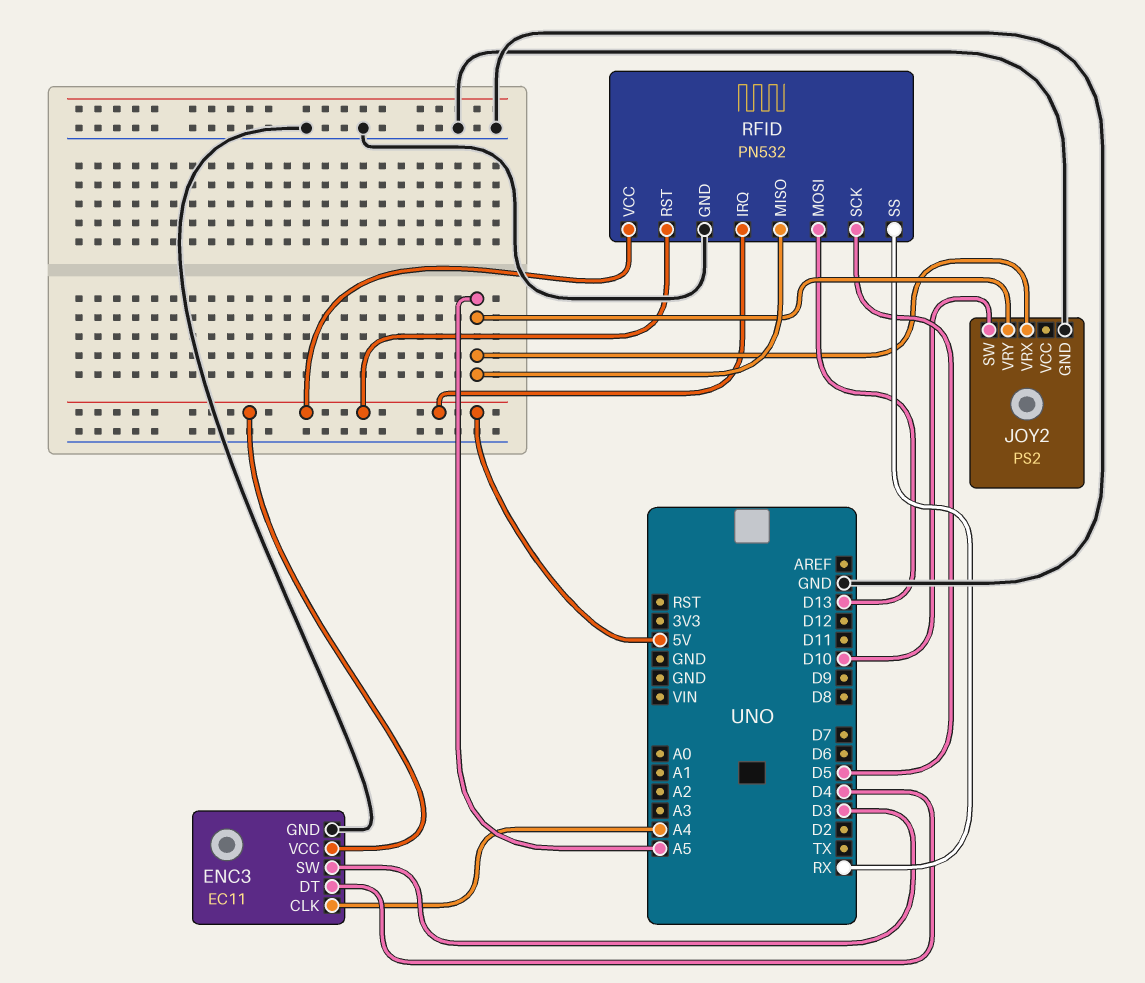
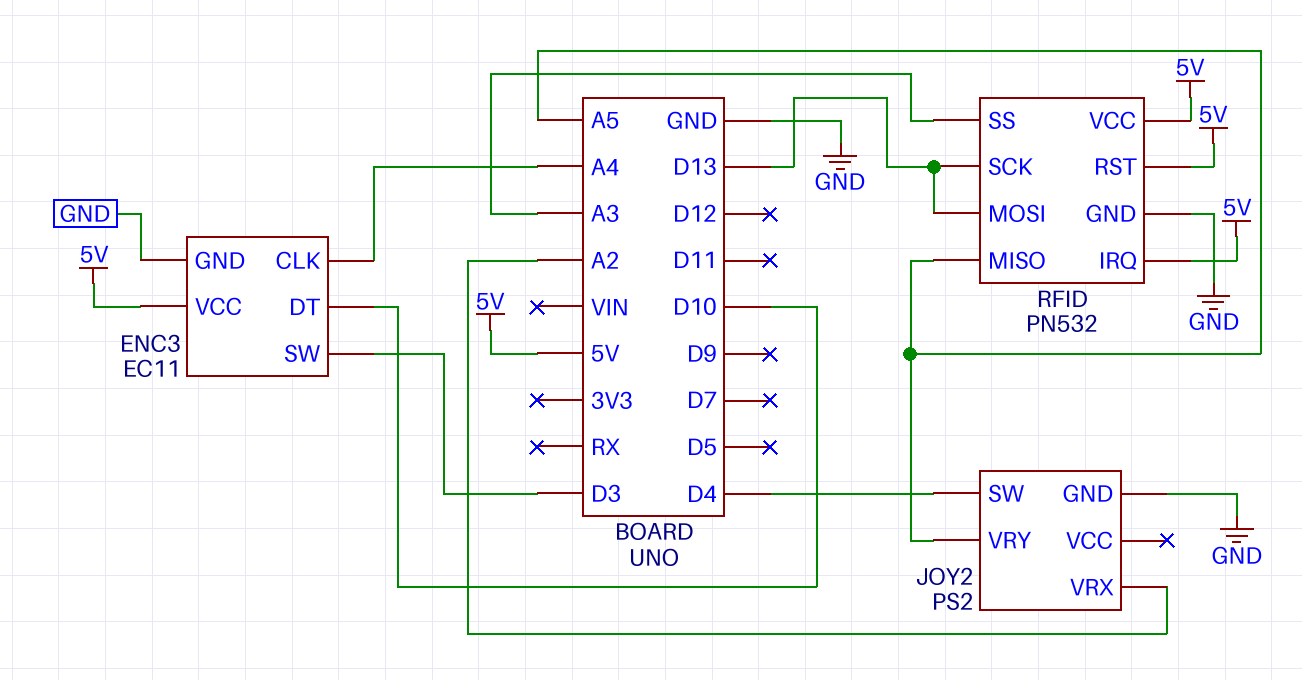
ENC3 pin DT: D4 -> D10
JOY2 pin SW: D10 -> D4
JOY2 pin VRX: A5 -> A2
RFID pin SCK: D5 -> D13
RFID pin SS: RX -> A3

